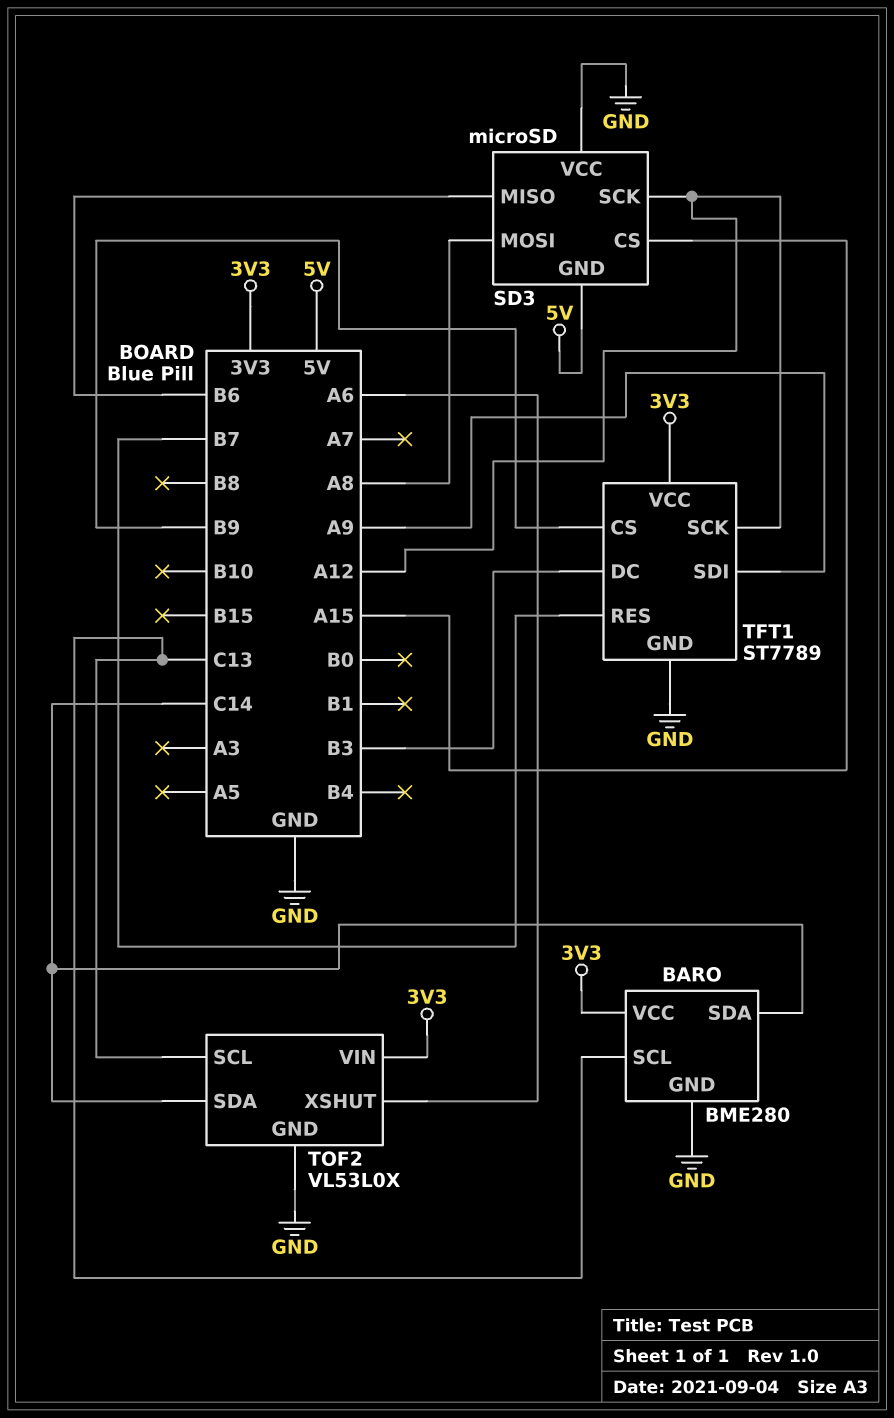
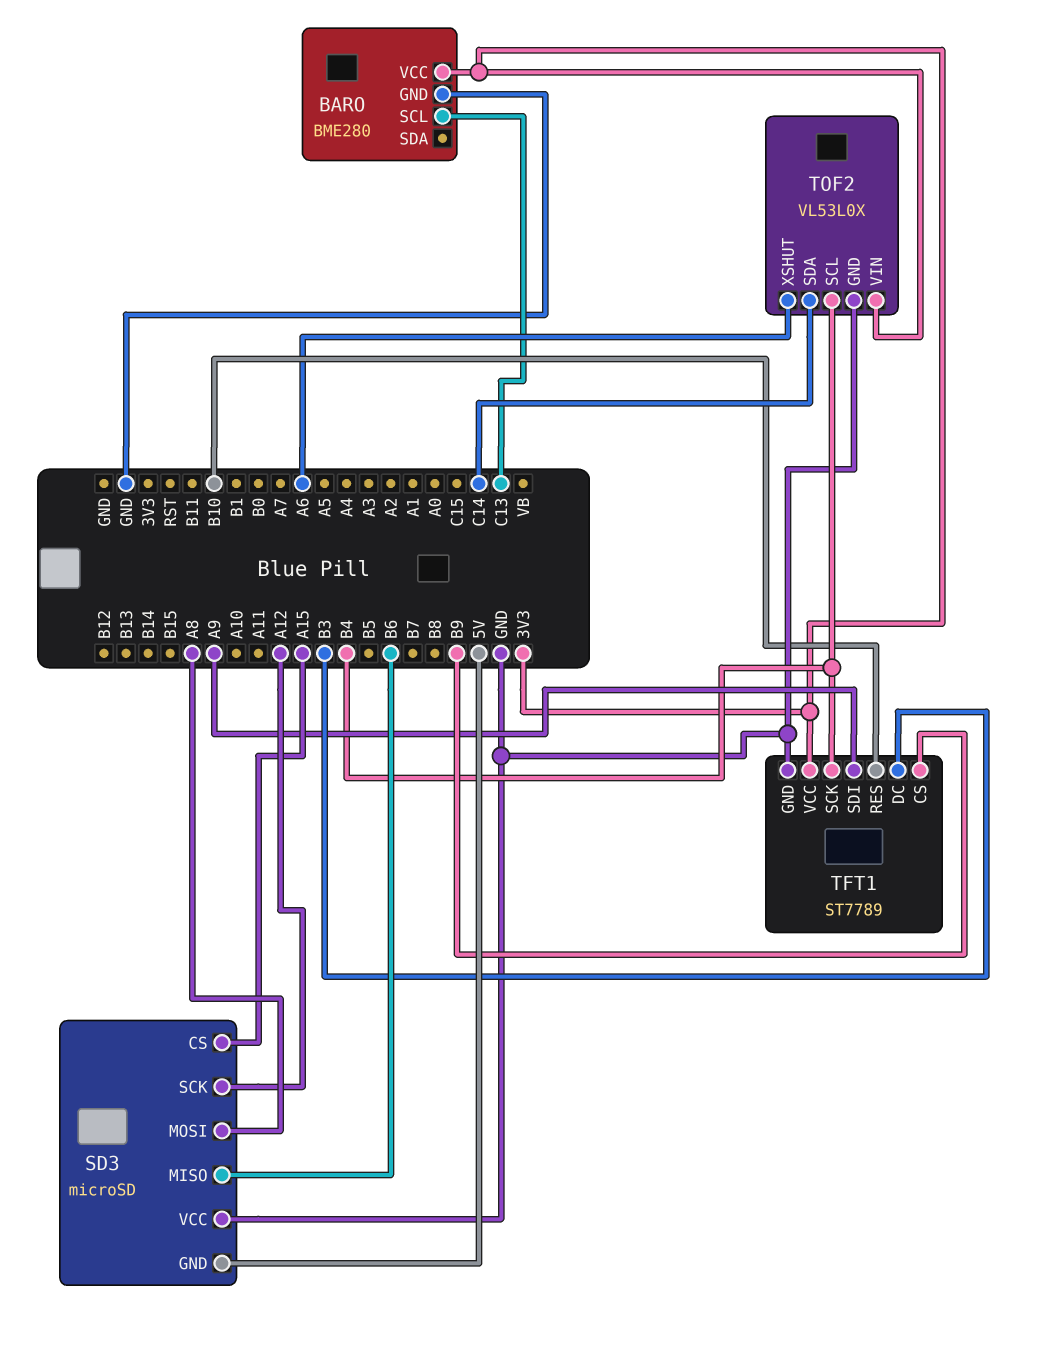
BARO pin SDA: C14 -> none
TFT1 pin RES: B7 -> B10
TFT1 pin SCK: A12 -> B4
TOF2 pin SCL: C13 -> B4

